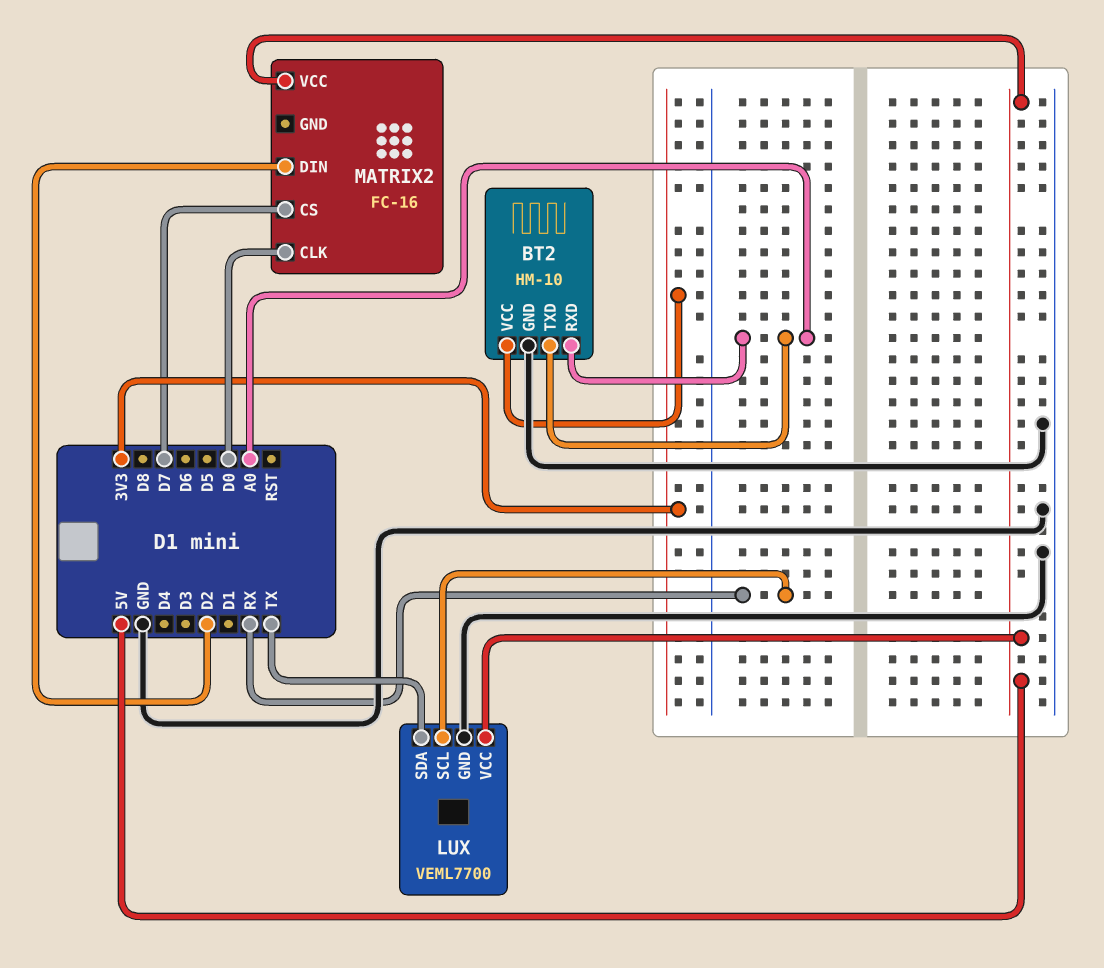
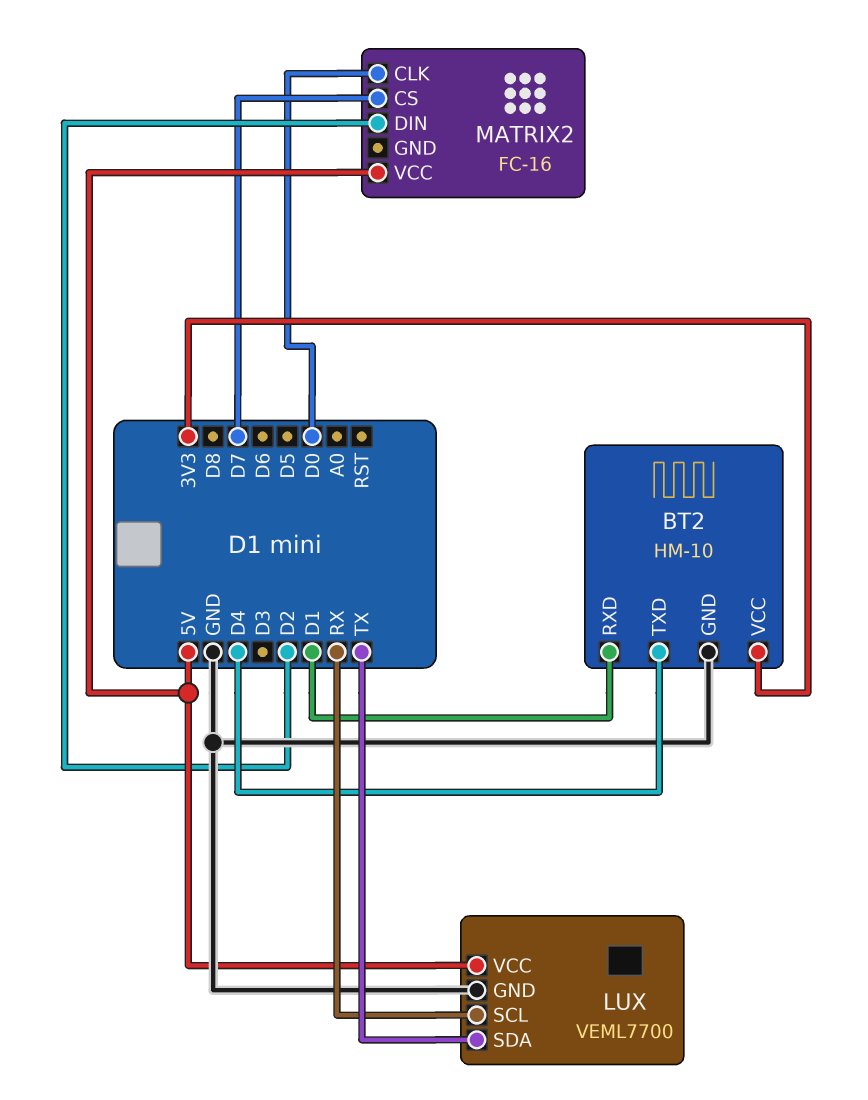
BT2 pin RXD: A0 -> D1
BT2 pin TXD: A0 -> D4

